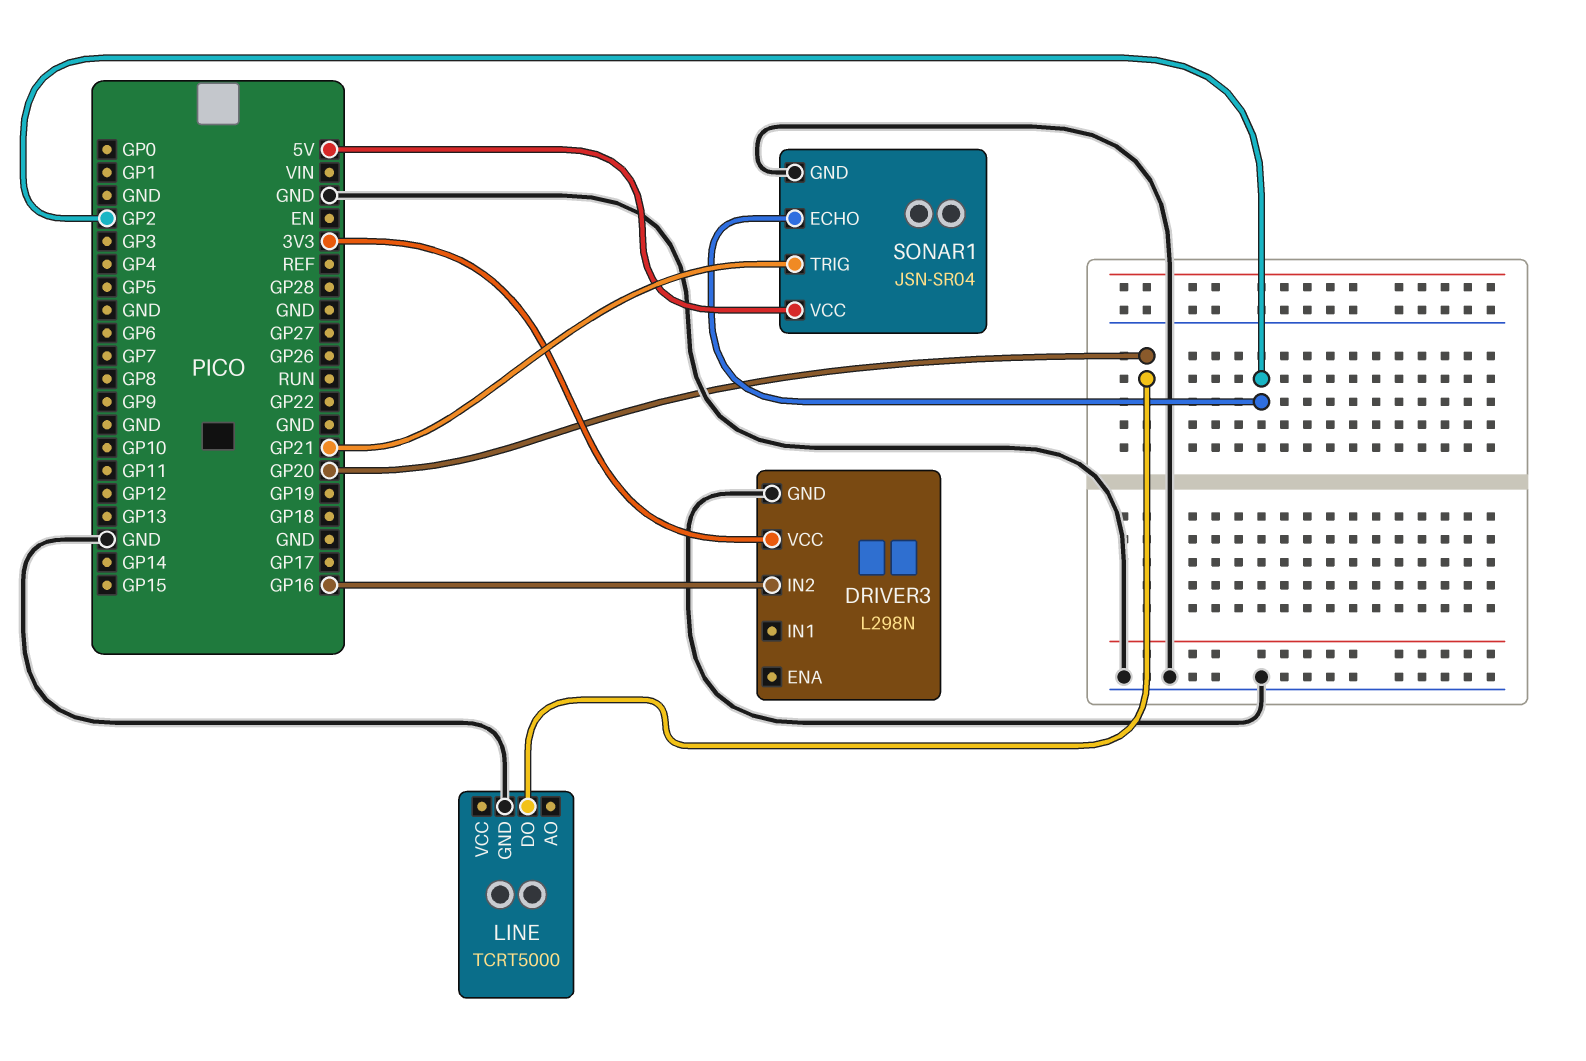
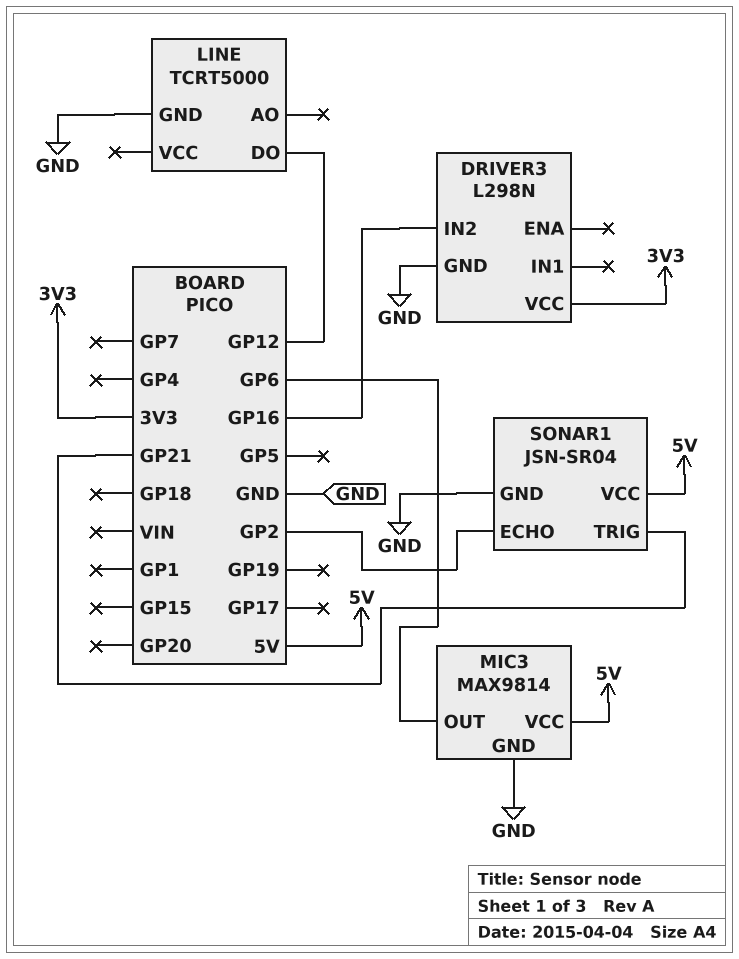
LINE pin DO: GP20 -> GP12
MIC3: none -> MAX9814
MIC3 pin GND: none -> GND
MIC3 pin OUT: none -> GP6
MIC3 pin VCC: none -> 5V

